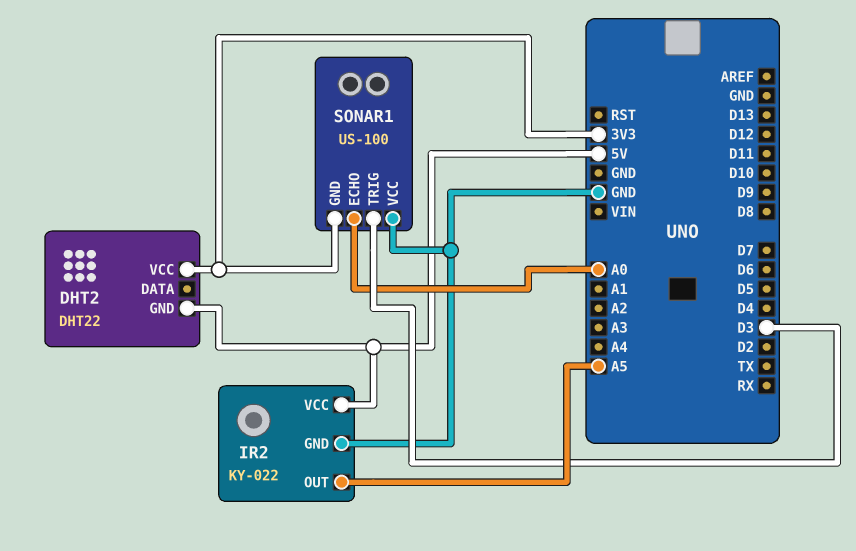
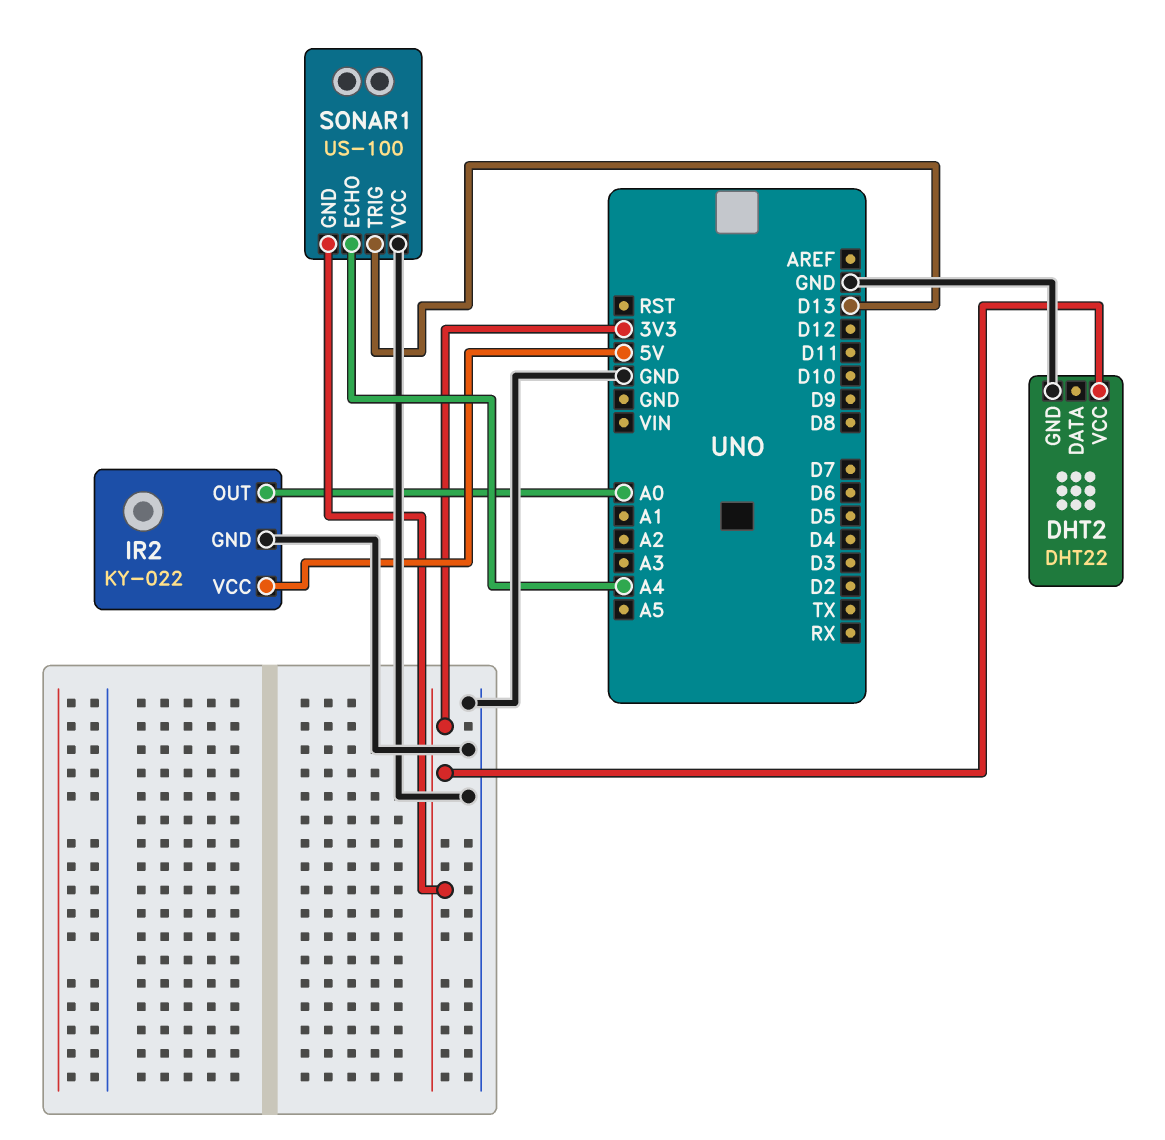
DHT2 pin GND: 5V -> GND
IR2 pin OUT: A5 -> A0
SONAR1 pin ECHO: A0 -> A4
SONAR1 pin TRIG: D3 -> D13

